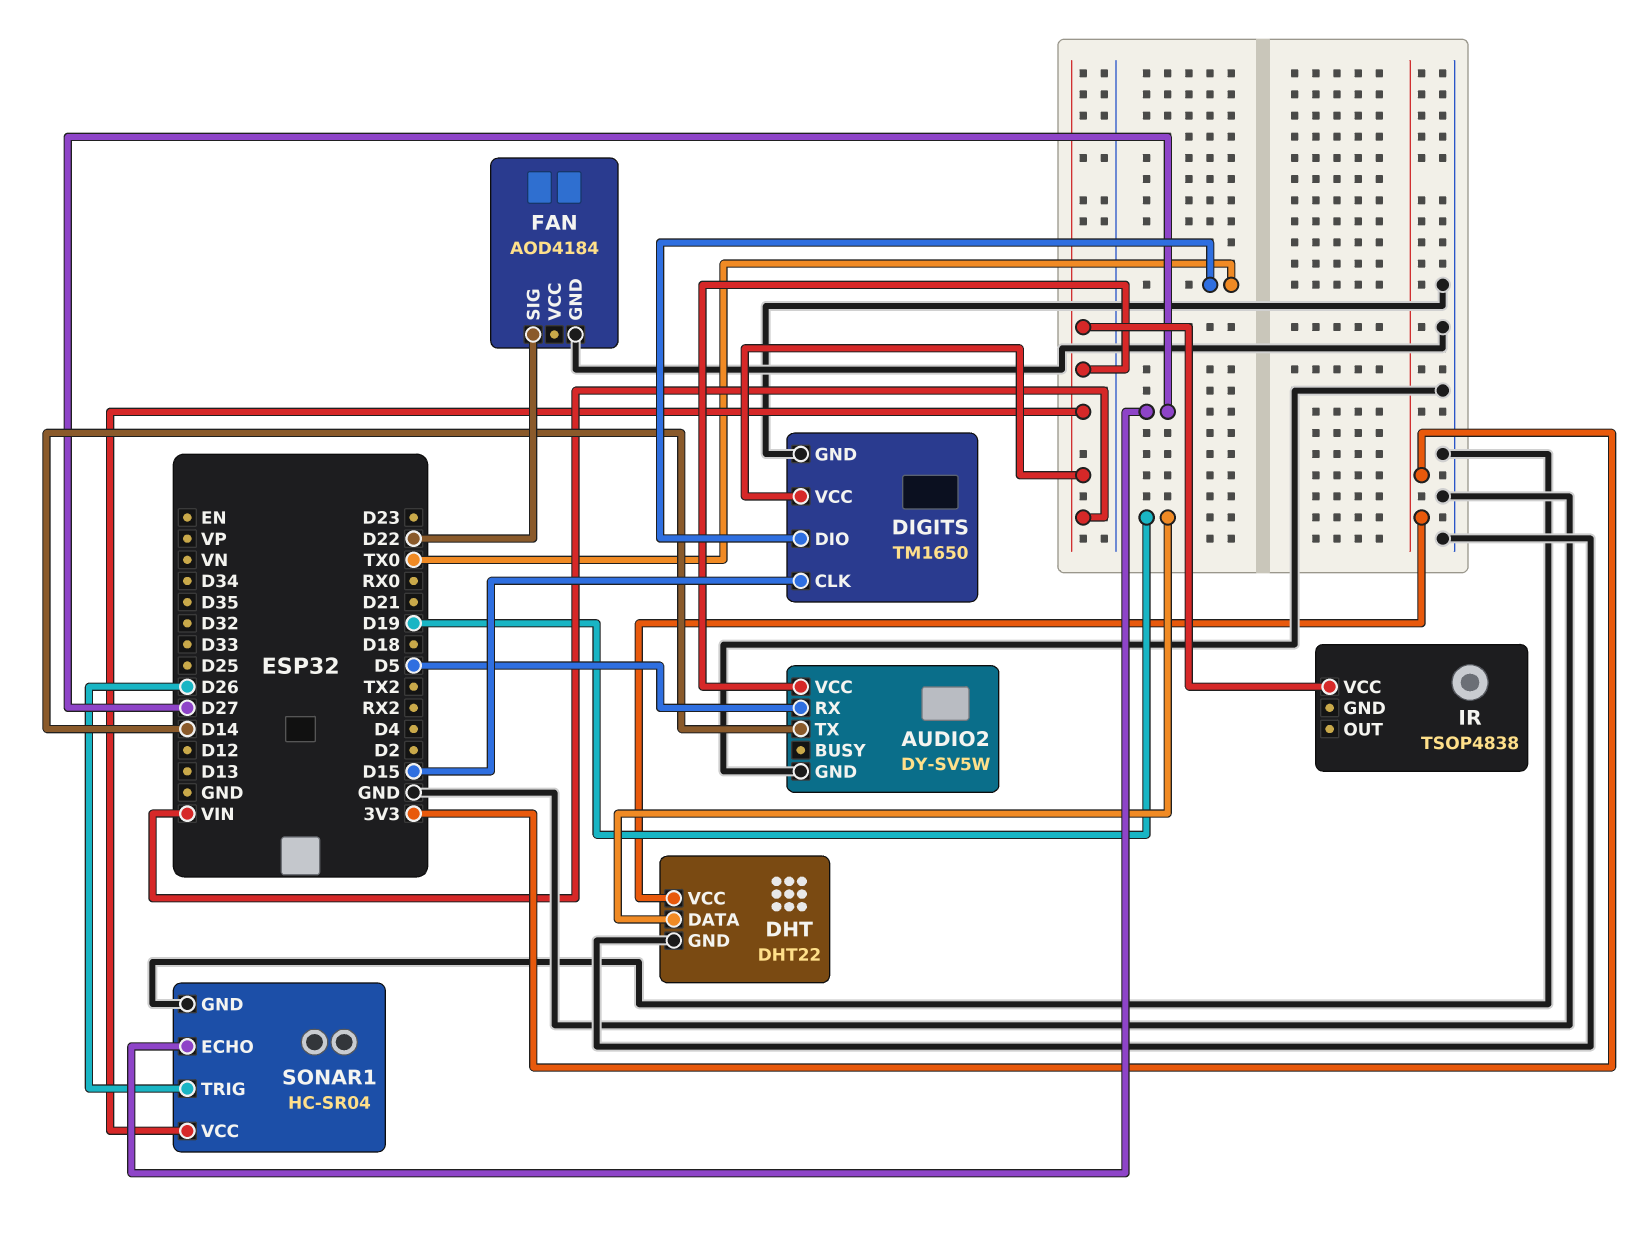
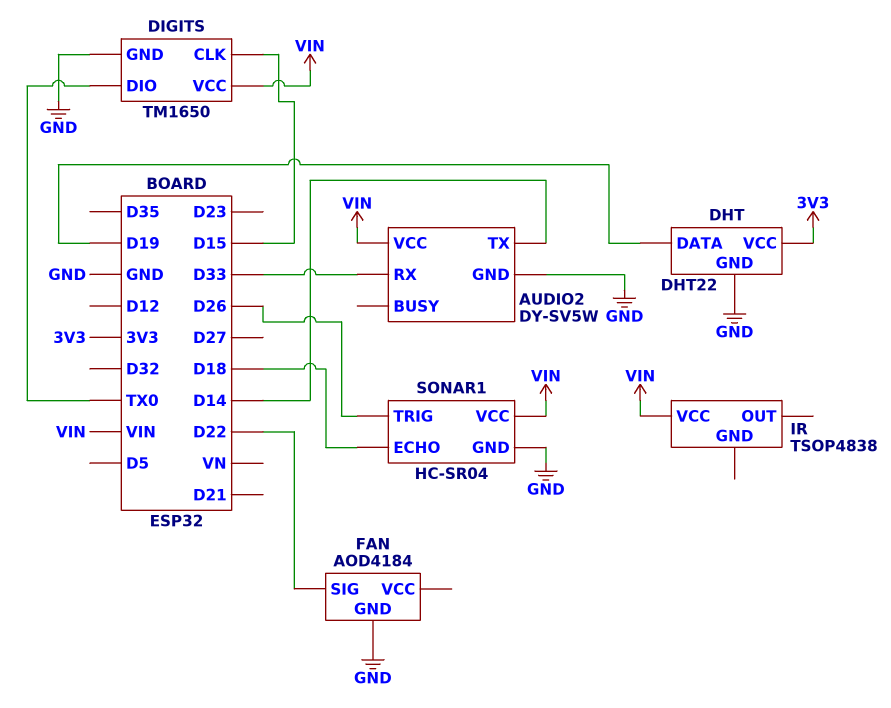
AUDIO2 pin RX: D5 -> D33
SONAR1 pin ECHO: D27 -> D18

